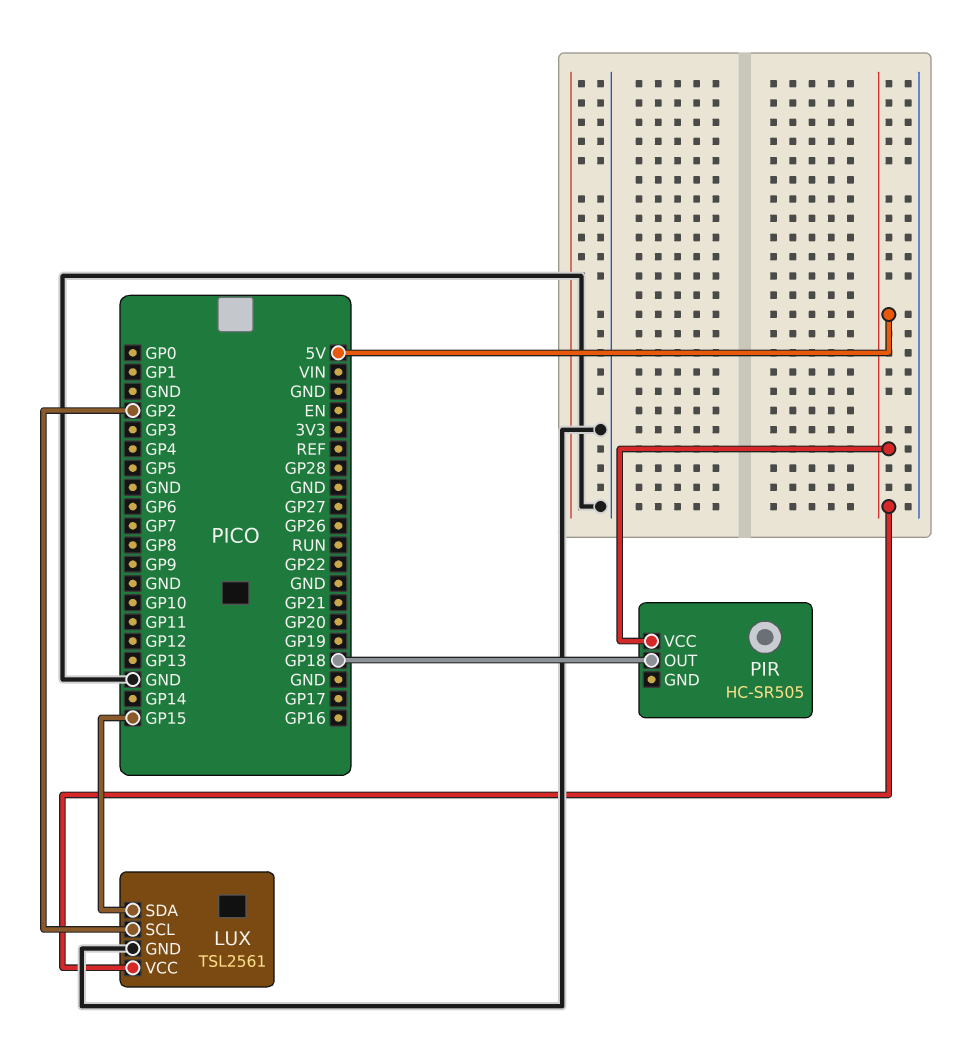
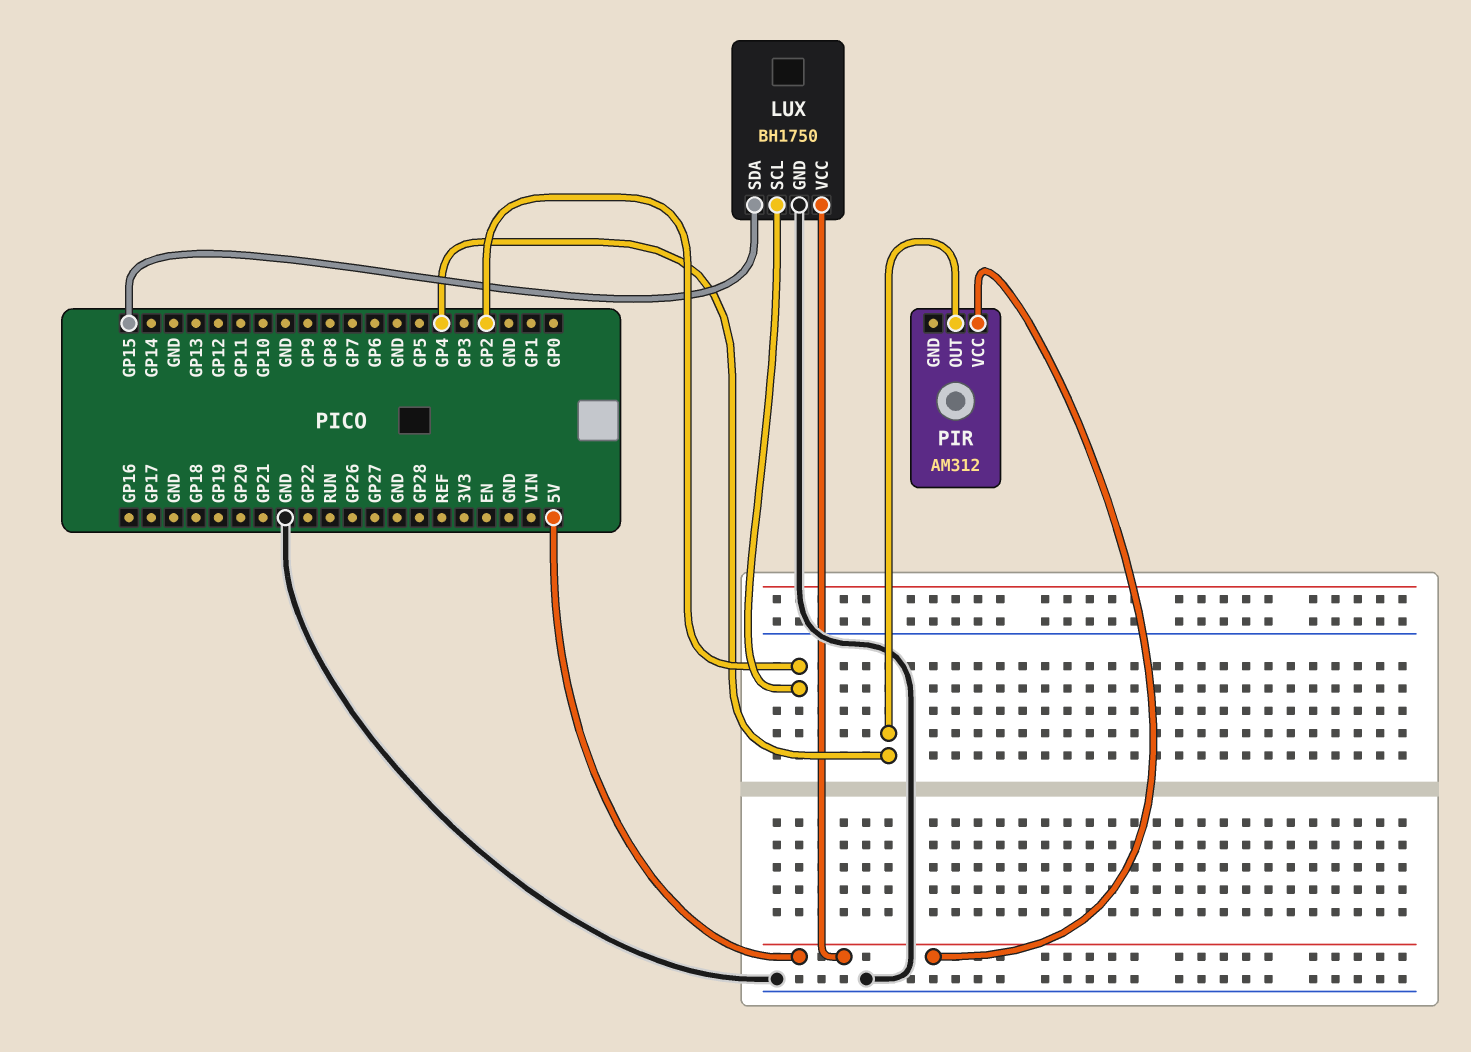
LUX: TSL2561 -> BH1750
PIR: HC-SR505 -> AM312
PIR pin OUT: GP18 -> GP4

